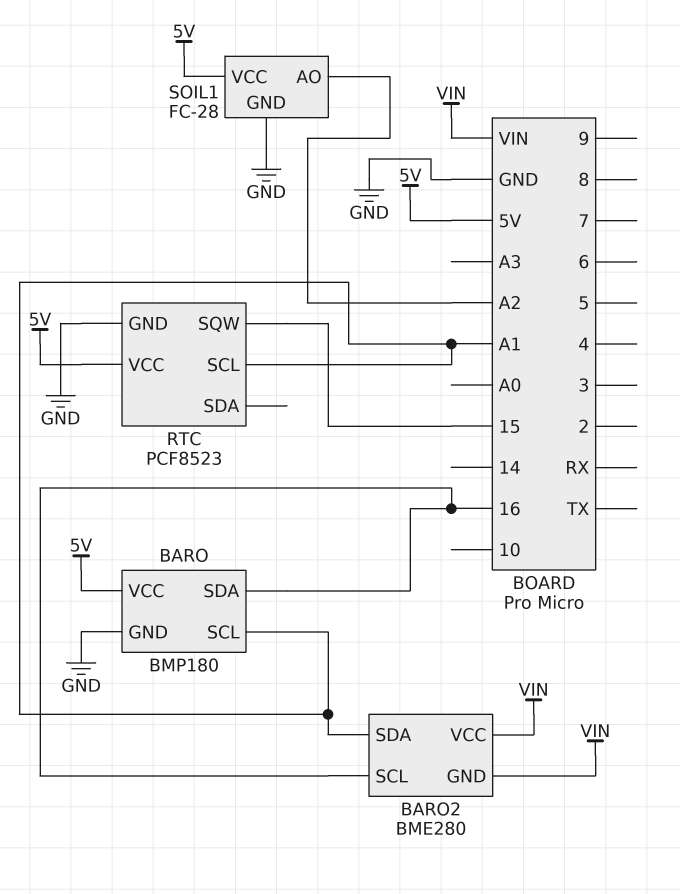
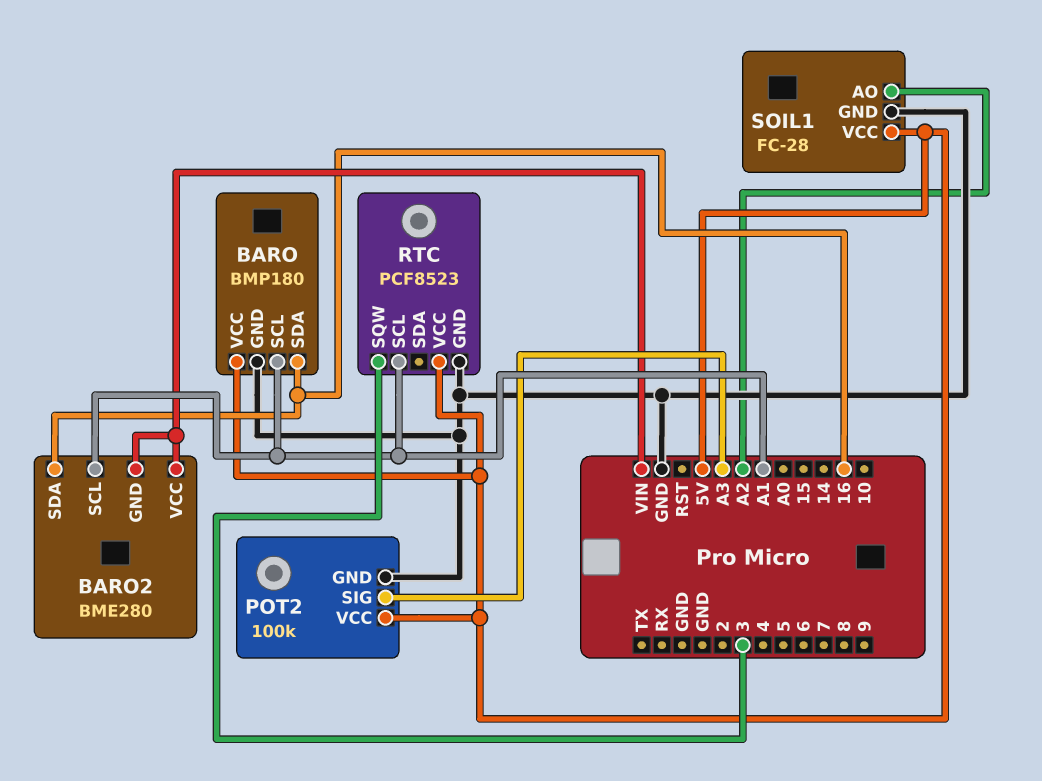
BARO2 pin SCL: 16 -> A1
BARO2 pin SDA: A1 -> 16
POT2: none -> 100k
POT2 pin GND: none -> GND
POT2 pin SIG: none -> A3
POT2 pin VCC: none -> 5V
RTC pin SQW: 15 -> 3

